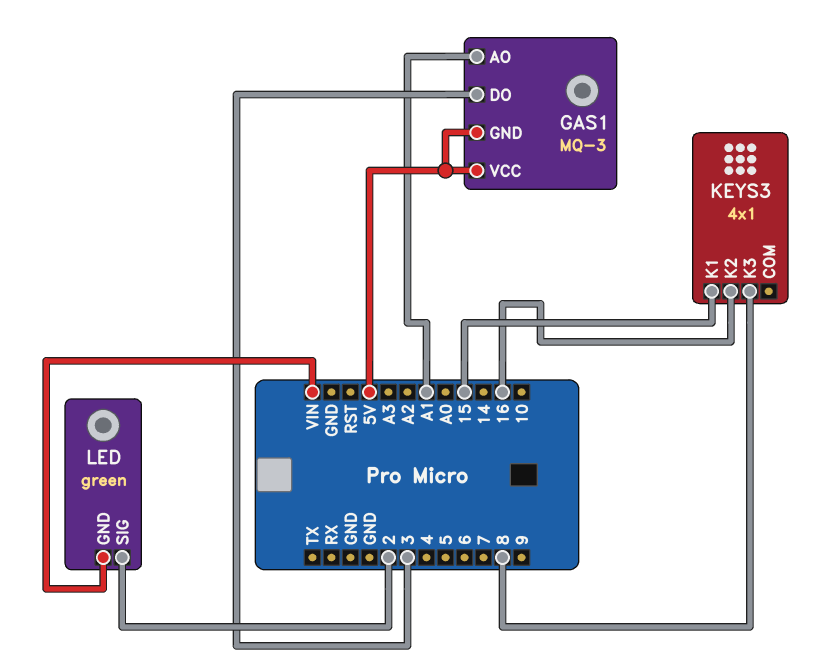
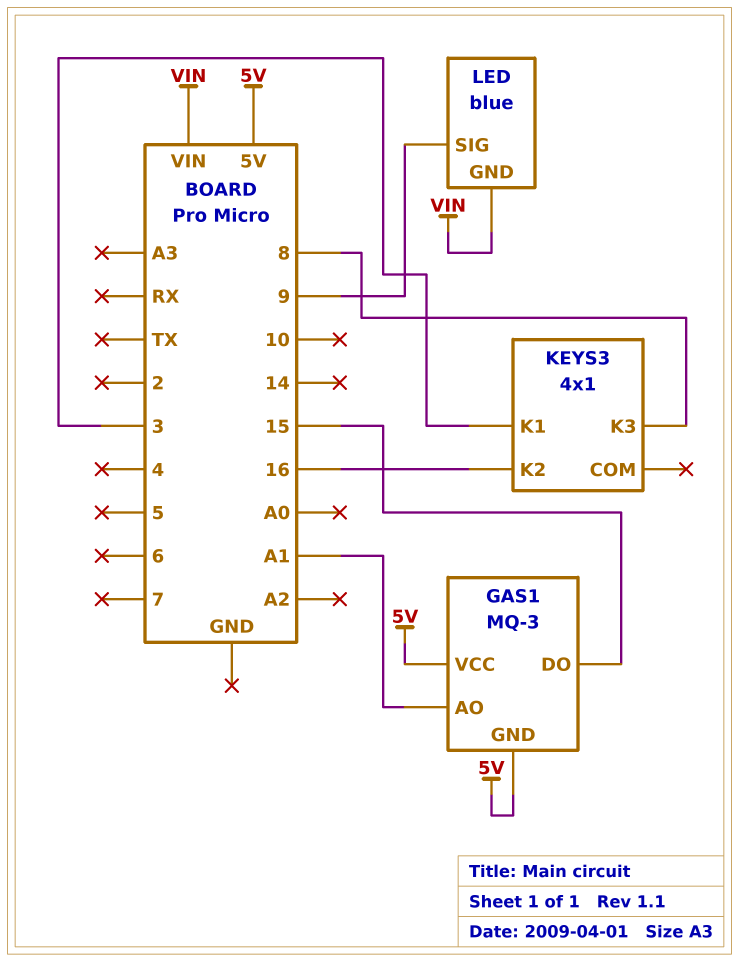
GAS1 pin DO: 3 -> 15
KEYS3 pin K1: 15 -> 3
LED: green -> blue
LED pin SIG: 2 -> 9

